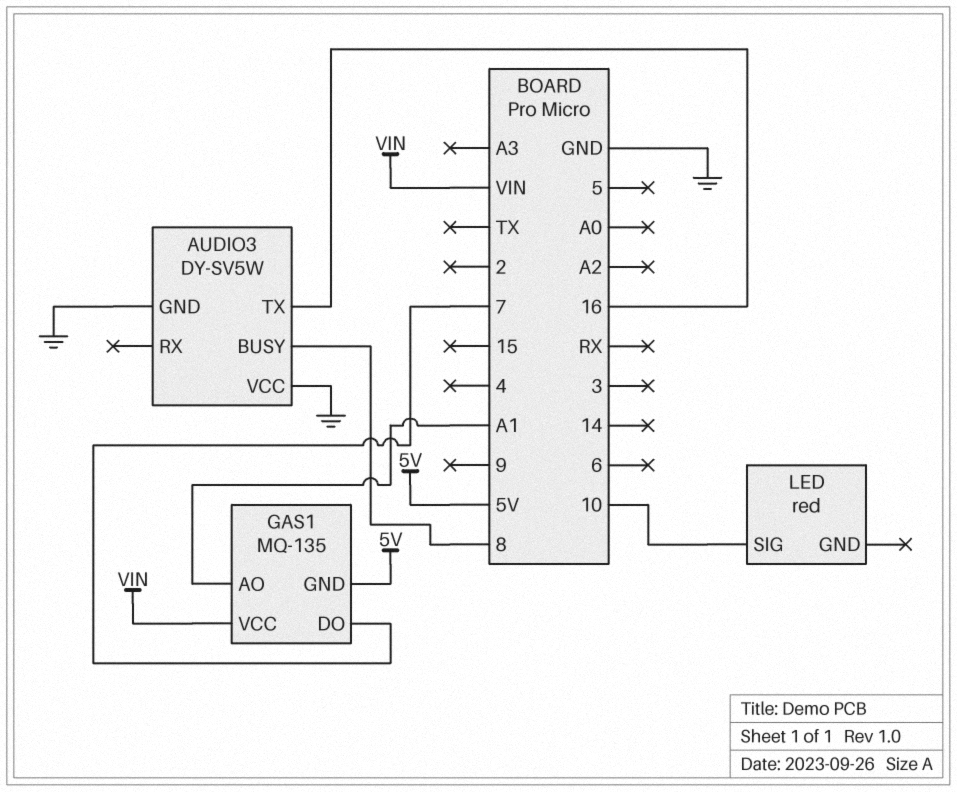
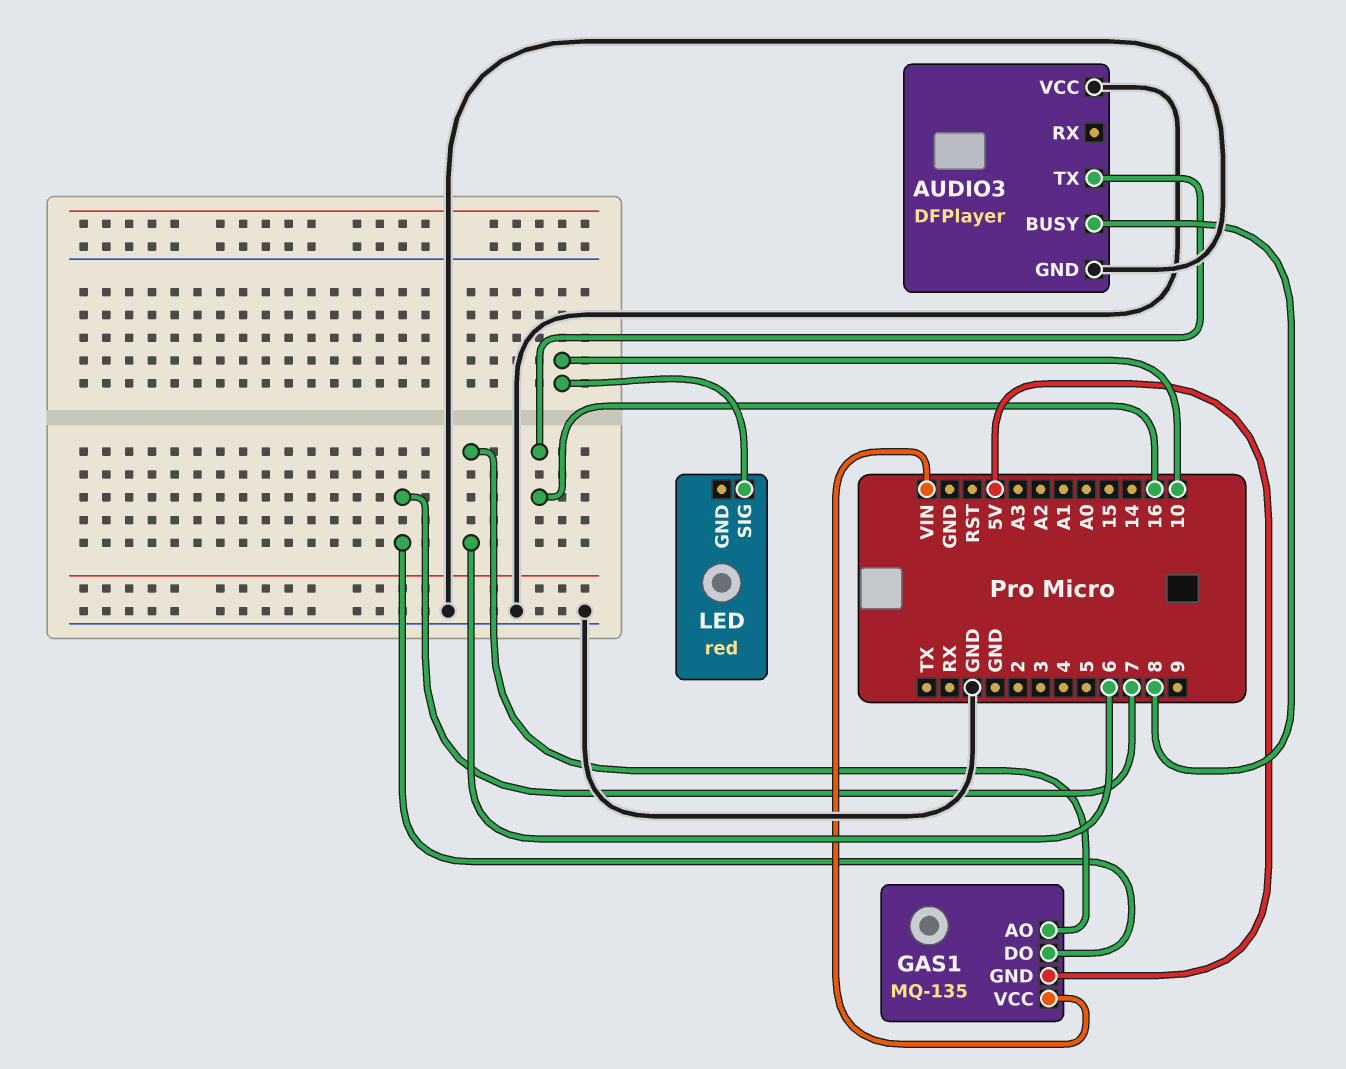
AUDIO3: DY-SV5W -> DFPlayer
GAS1 pin AO: A1 -> 6

